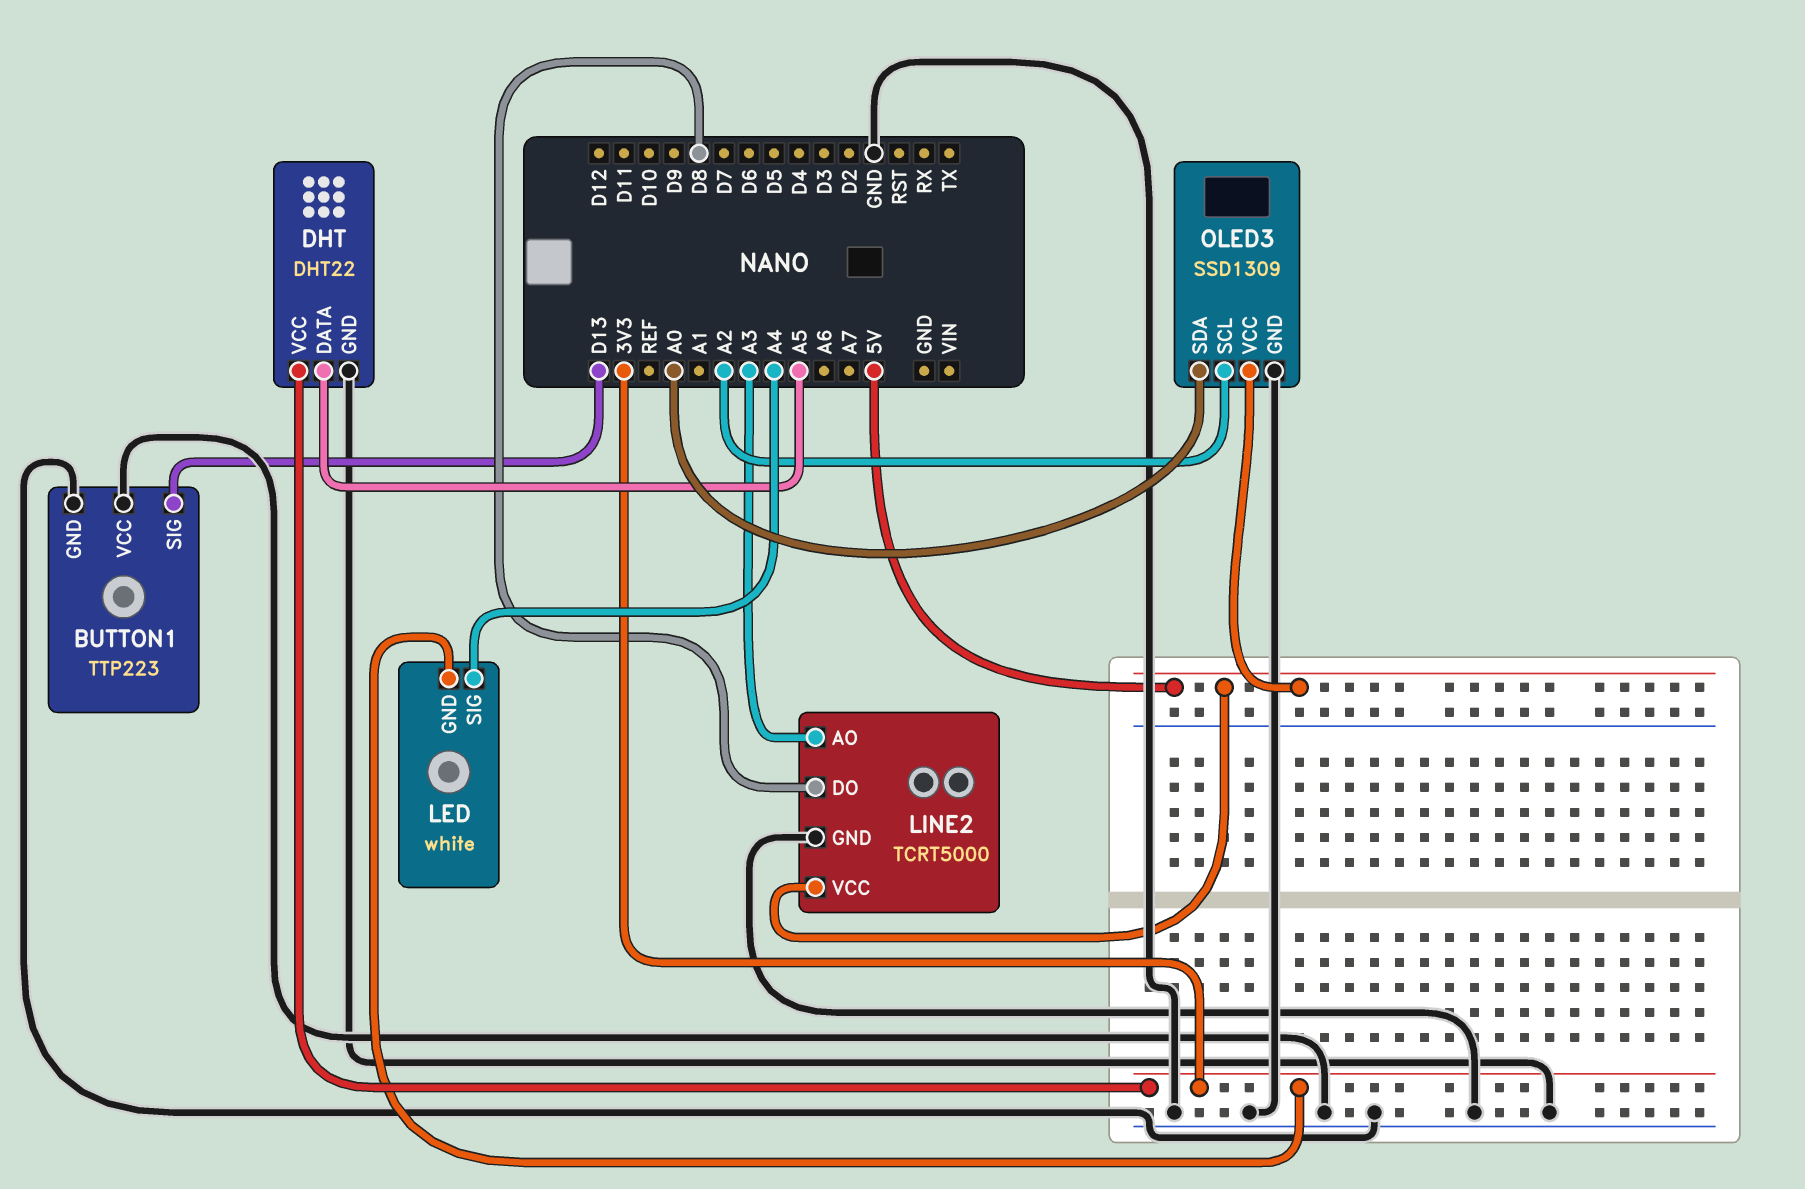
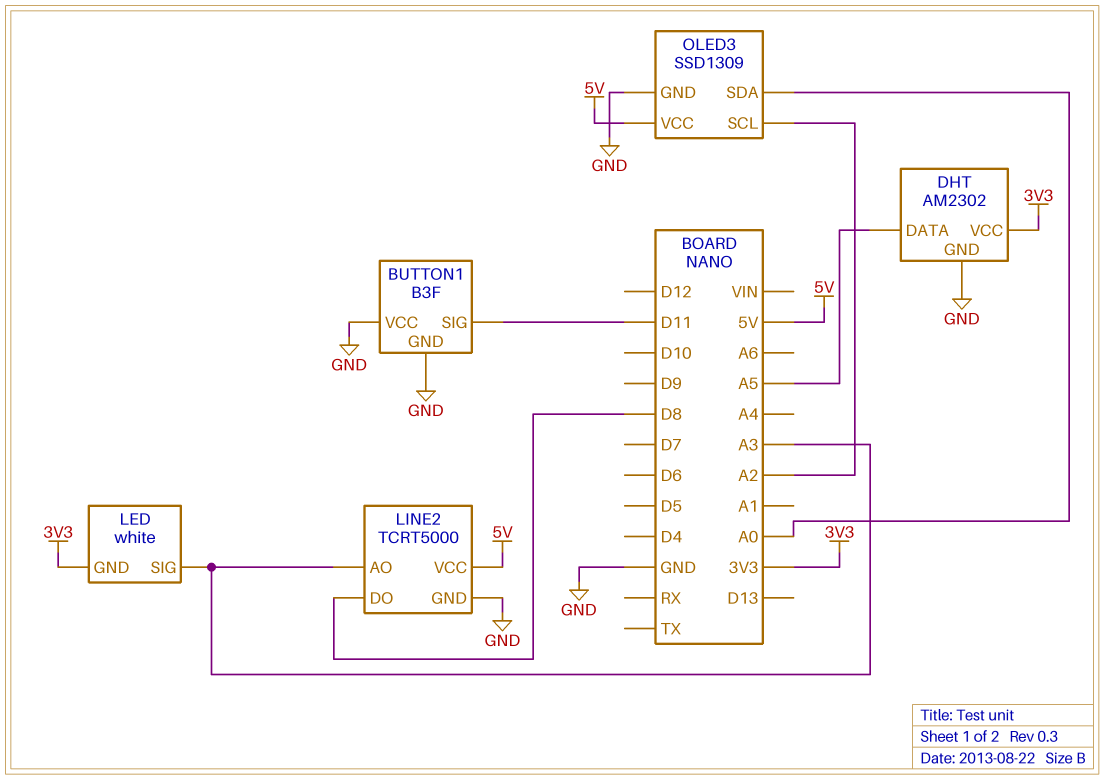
BUTTON1: TTP223 -> B3F
BUTTON1 pin SIG: D13 -> D11
DHT: DHT22 -> AM2302
LED pin SIG: A4 -> A3

